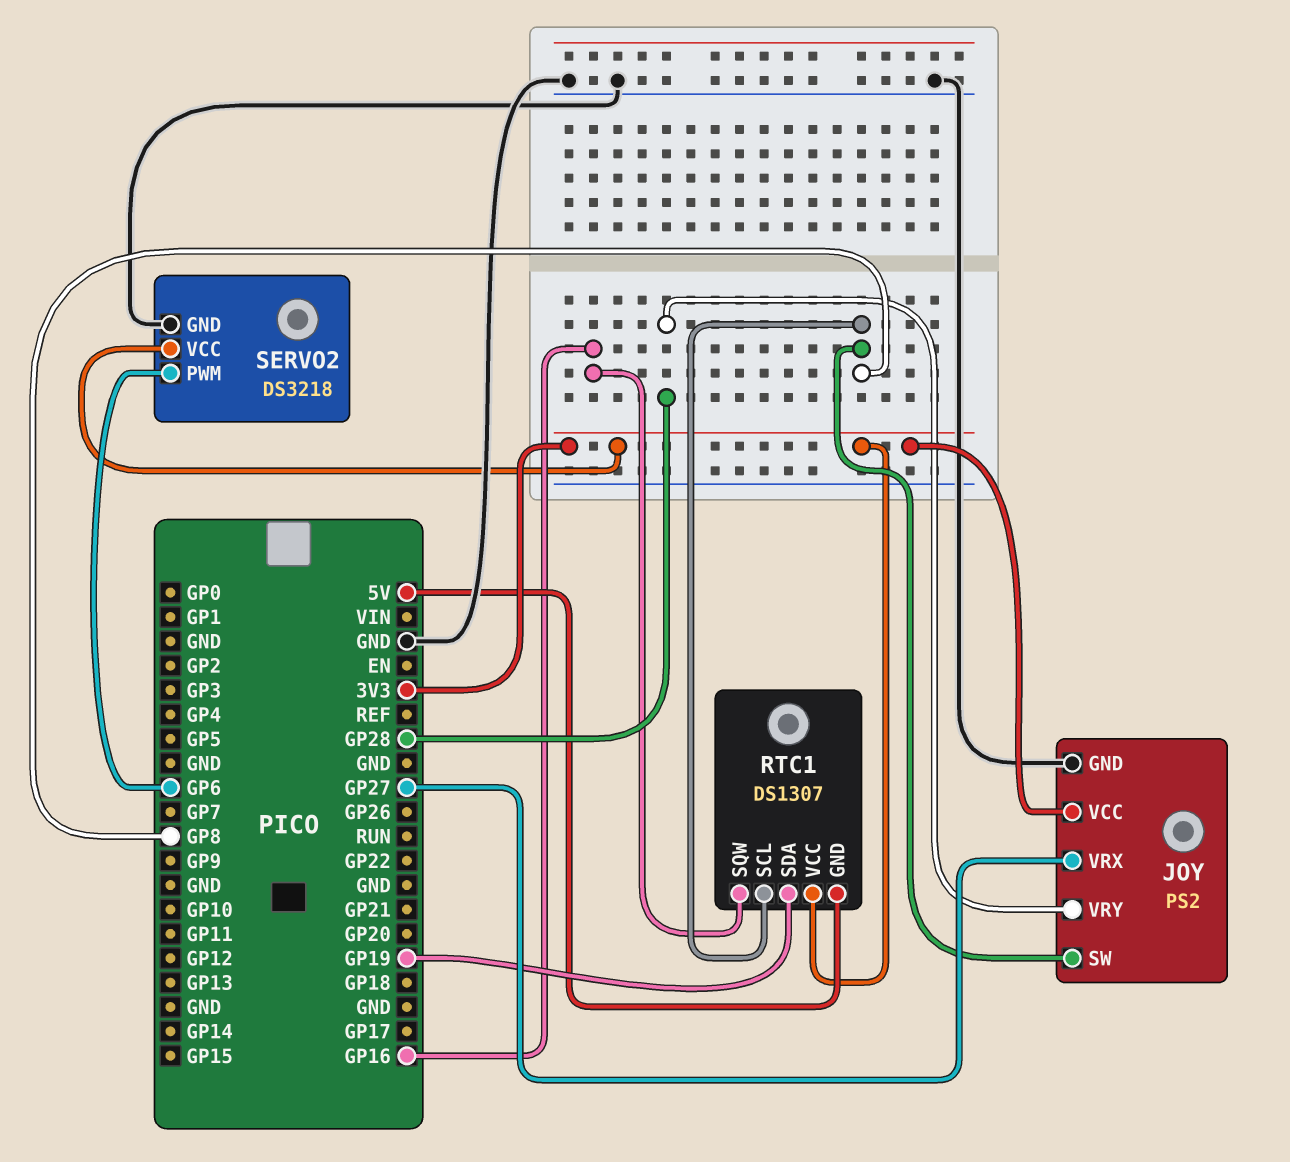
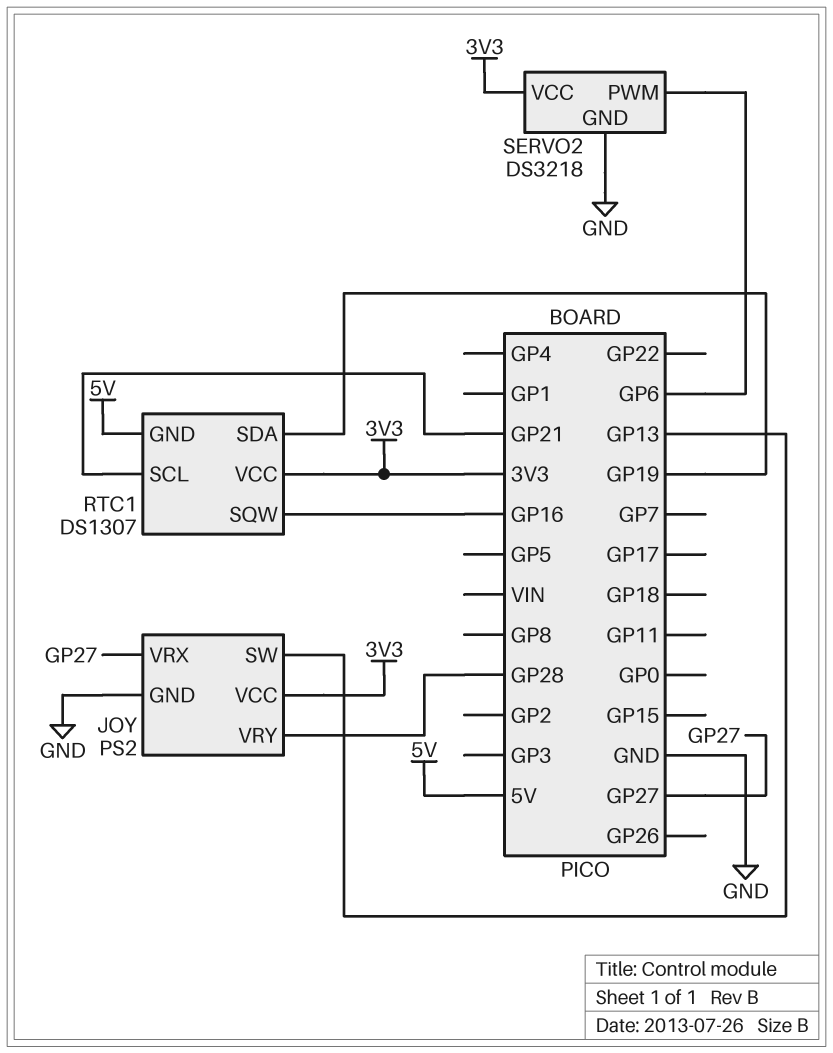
JOY pin SW: GP8 -> GP13
RTC1 pin SCL: GP8 -> GP21

